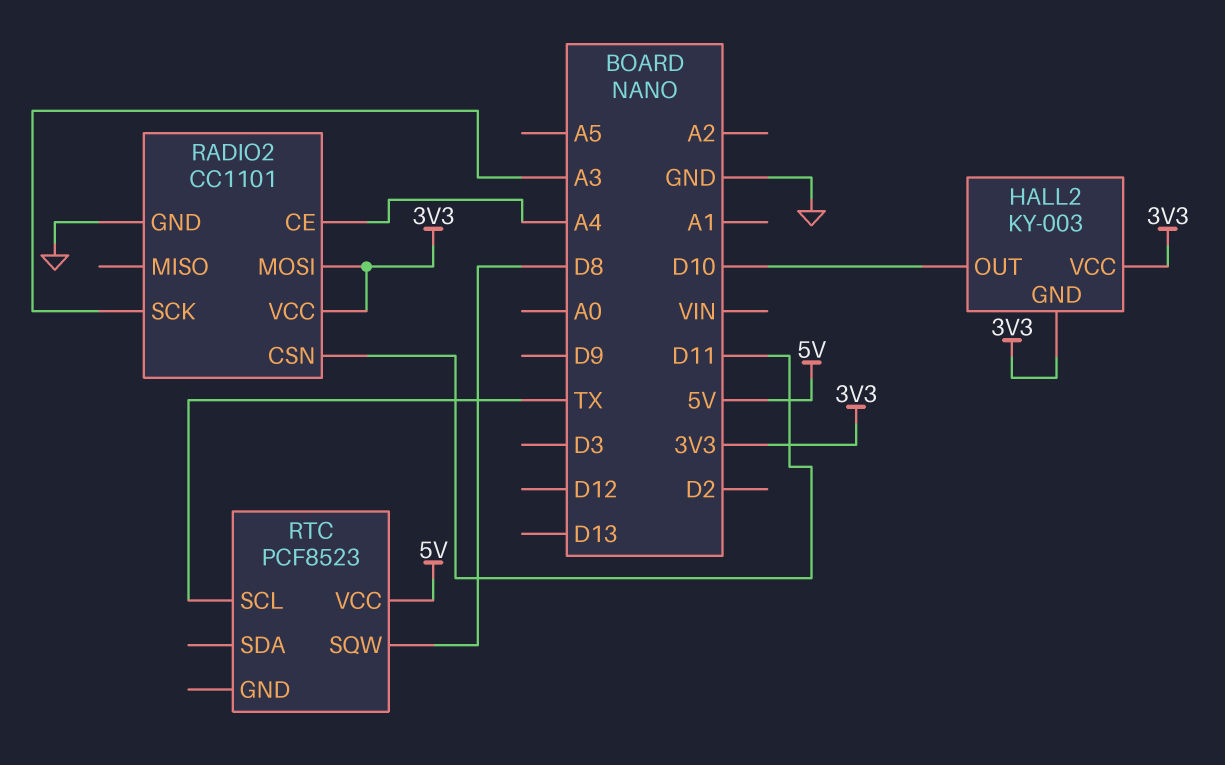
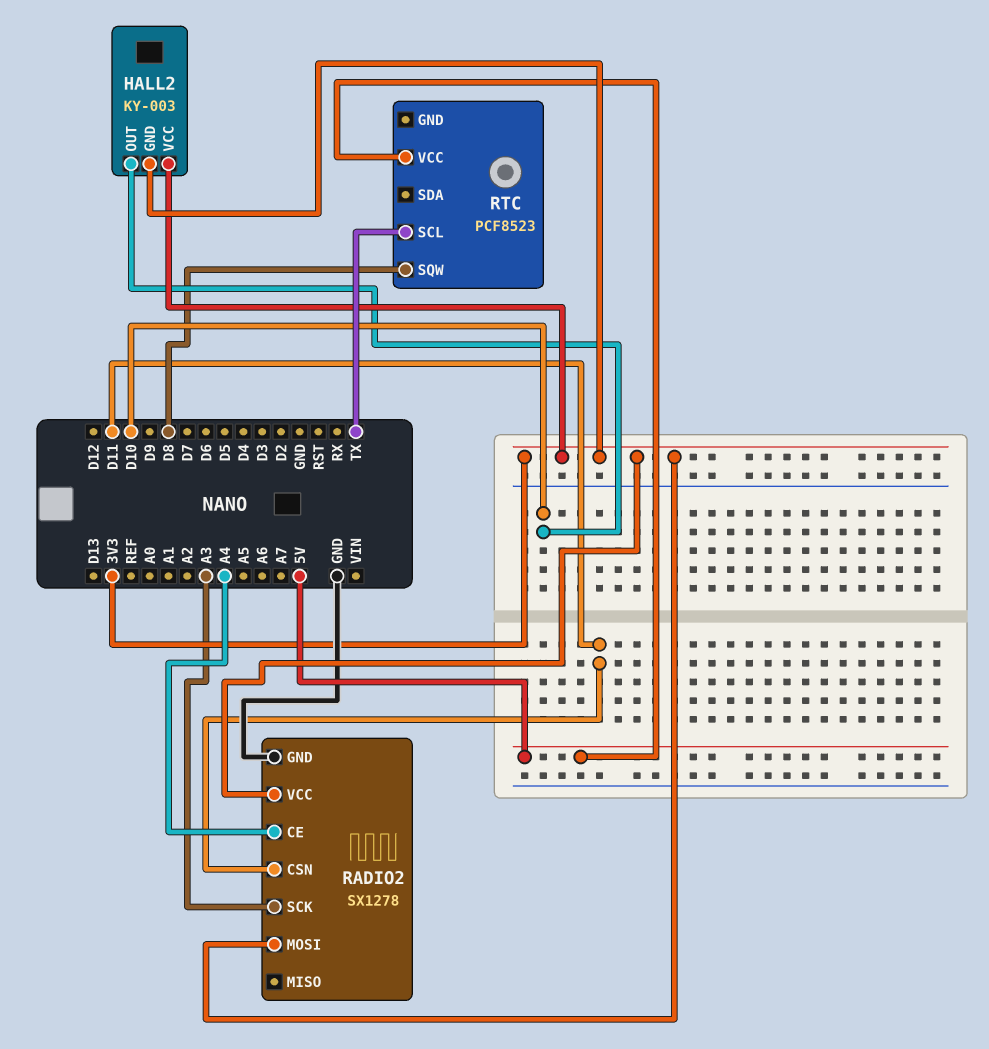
RADIO2: CC1101 -> SX1278

